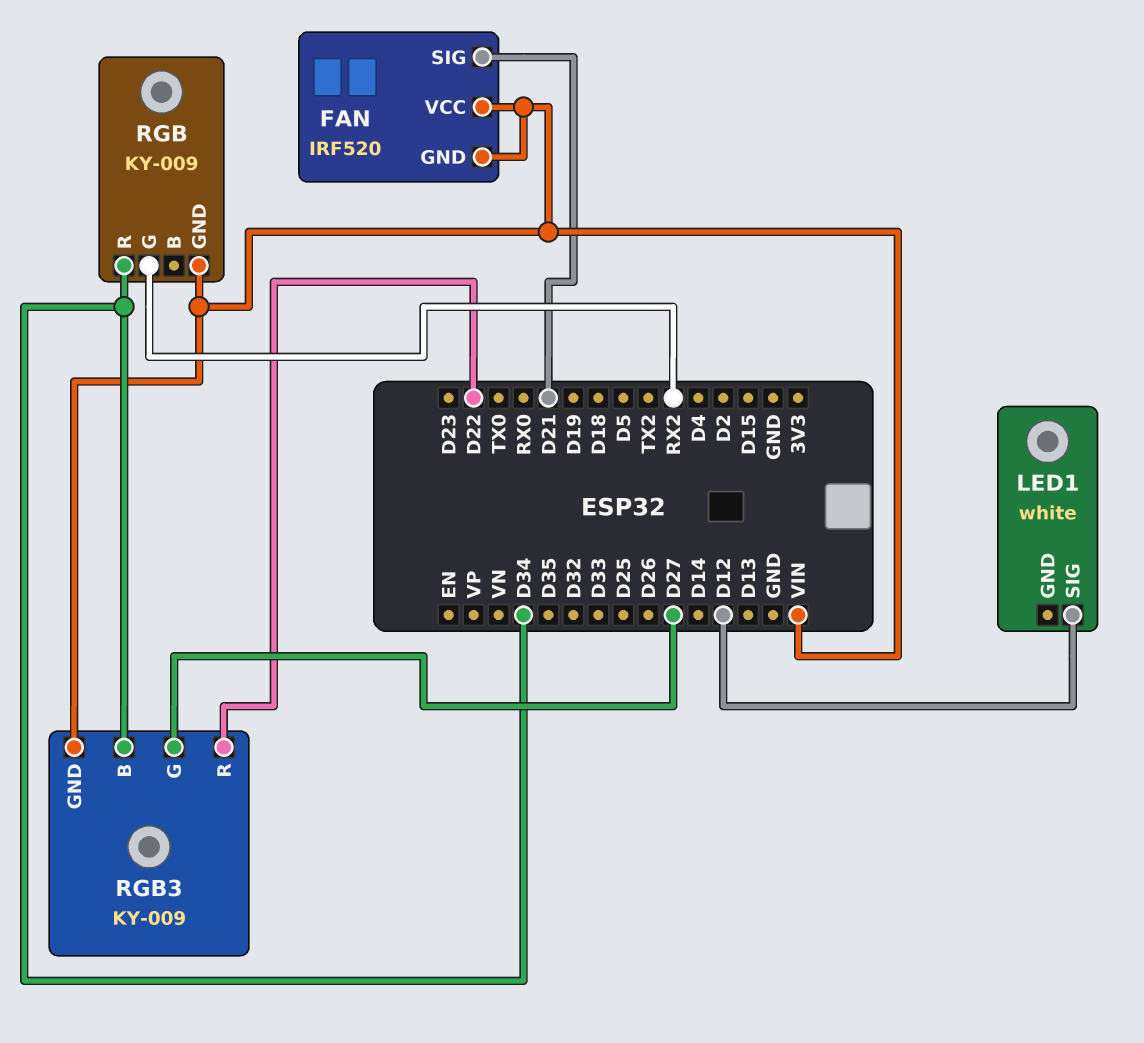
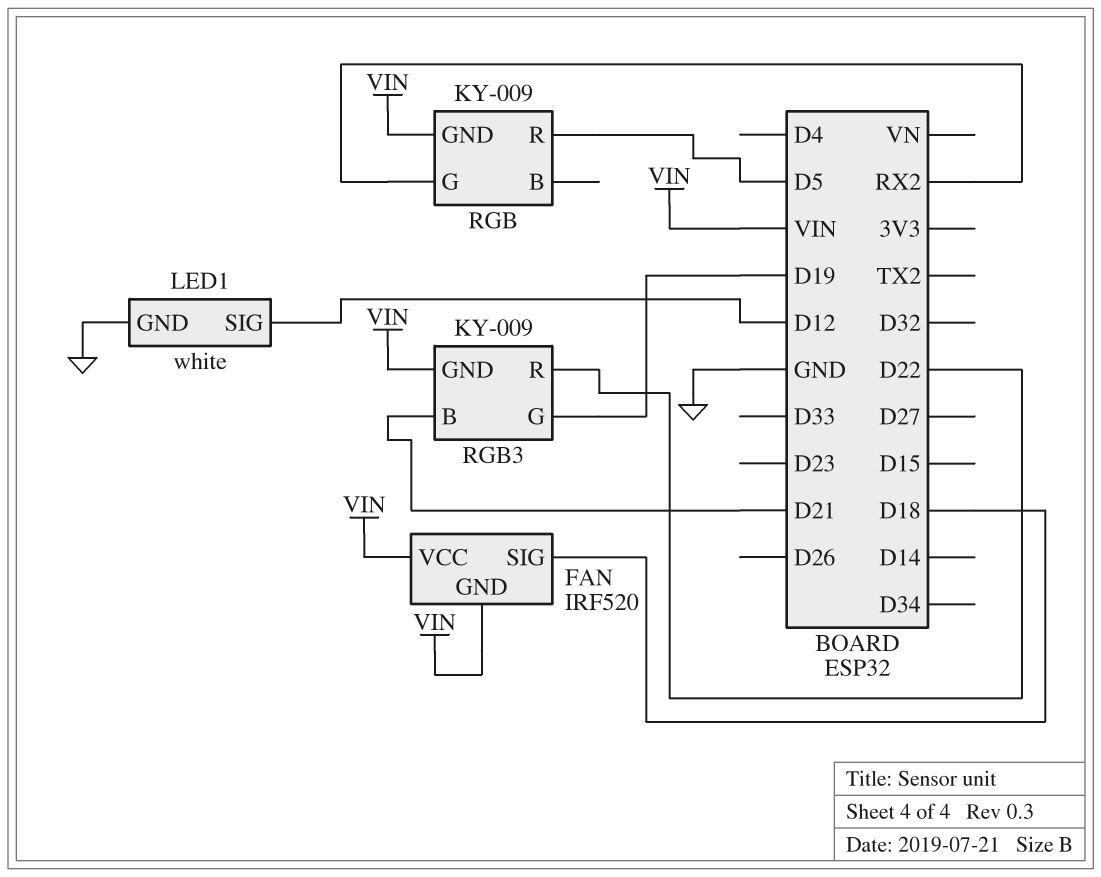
FAN pin SIG: D21 -> D18
LED1 pin GND: none -> GND
RGB pin R: D34 -> D5
RGB3 pin B: D34 -> D21
RGB3 pin G: D27 -> D19

